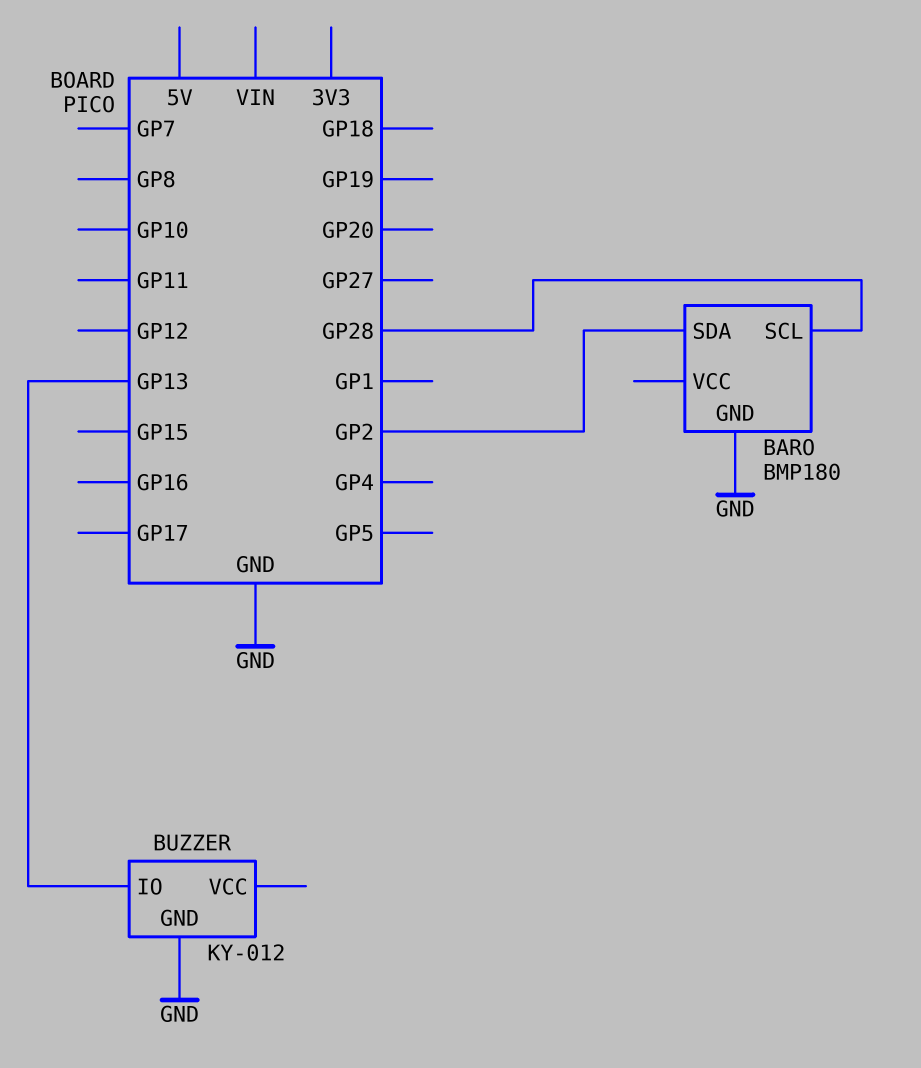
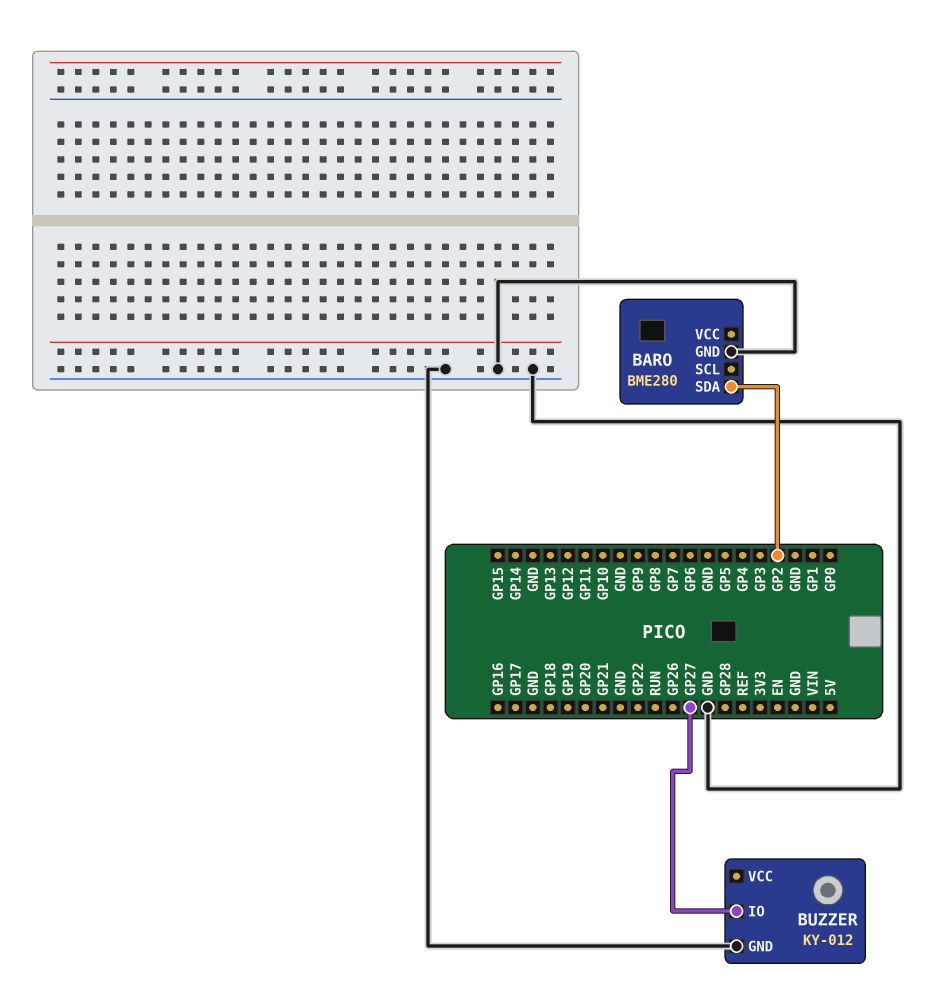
BARO: BMP180 -> BME280
BARO pin SCL: GP28 -> none
BUZZER pin IO: GP13 -> GP27

